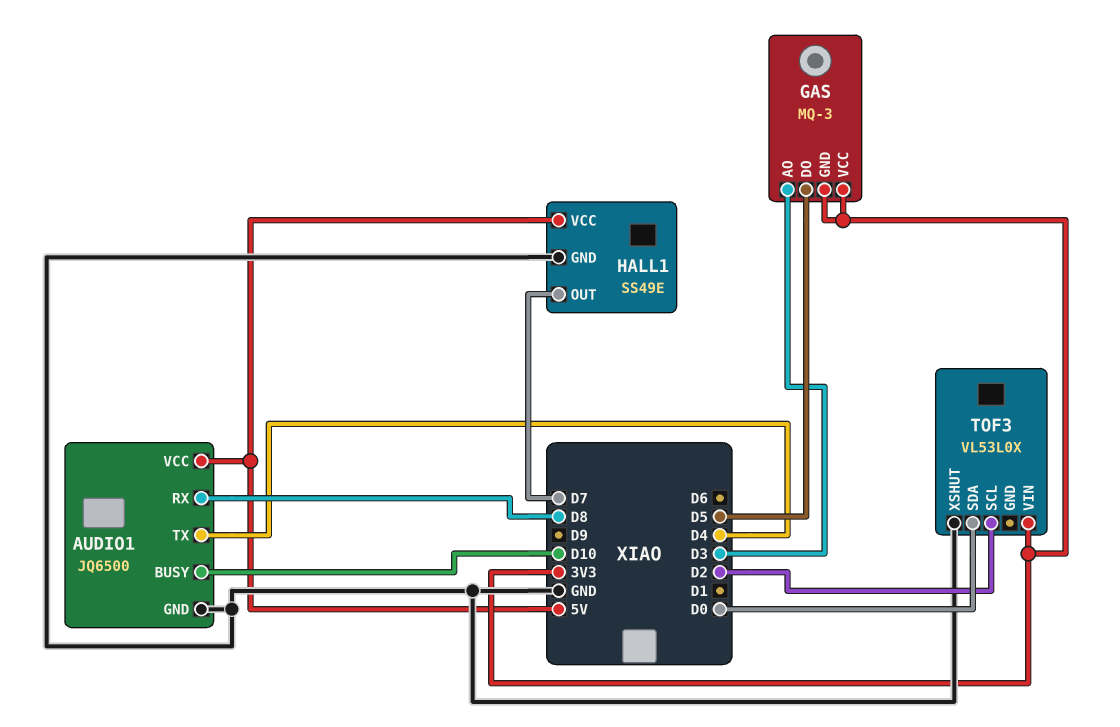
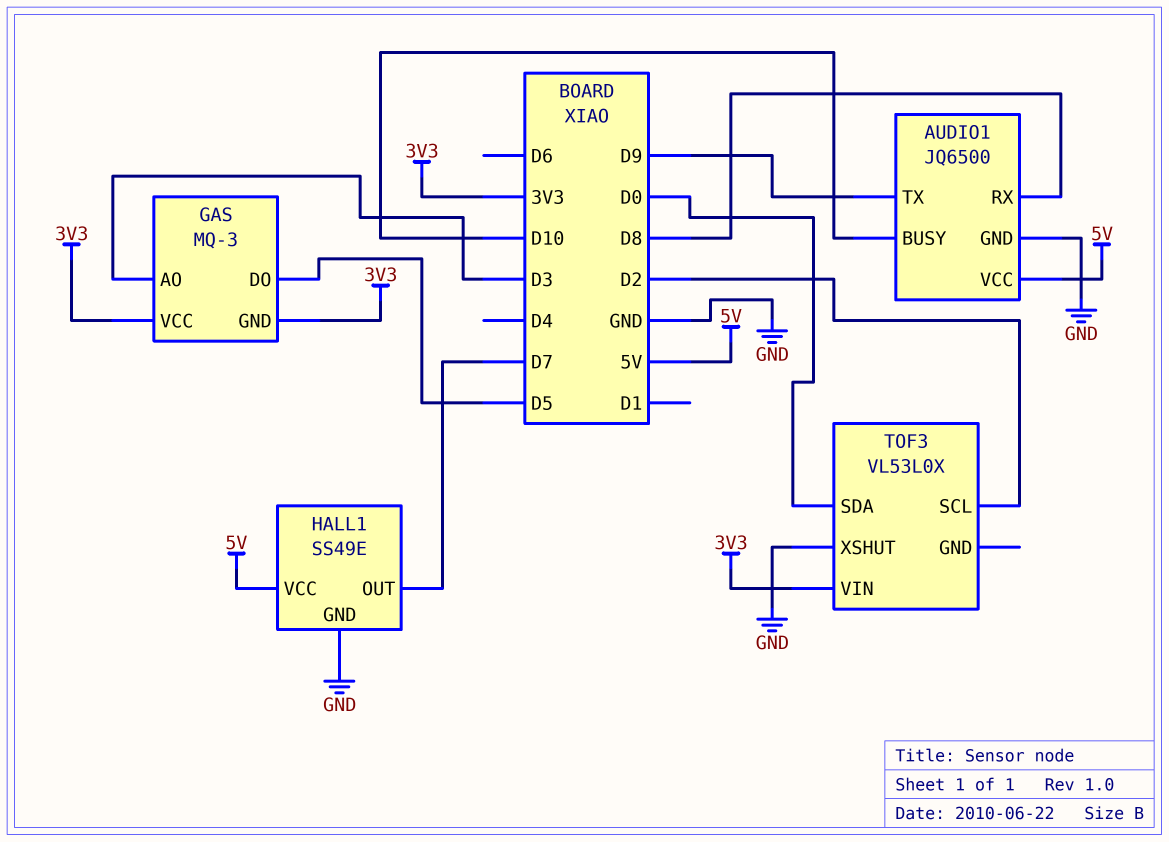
AUDIO1 pin TX: D4 -> D9

